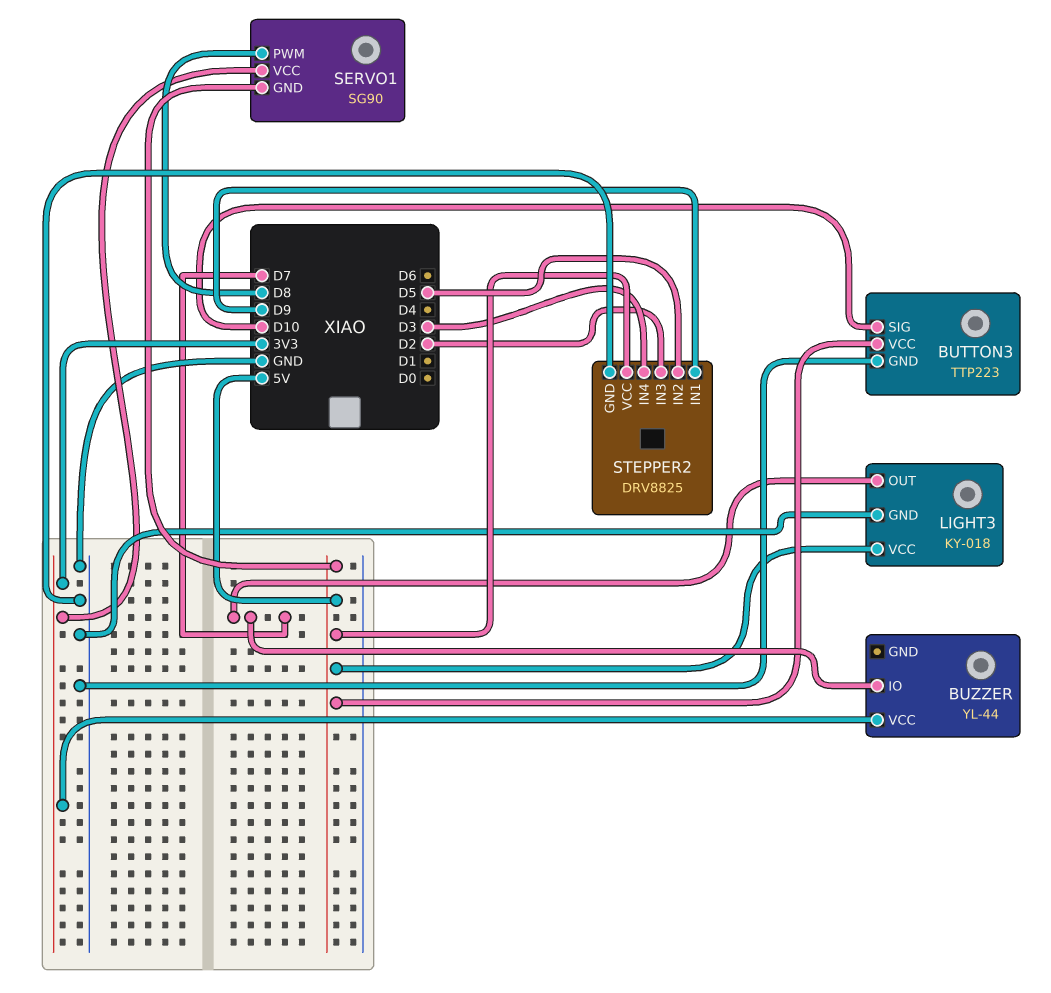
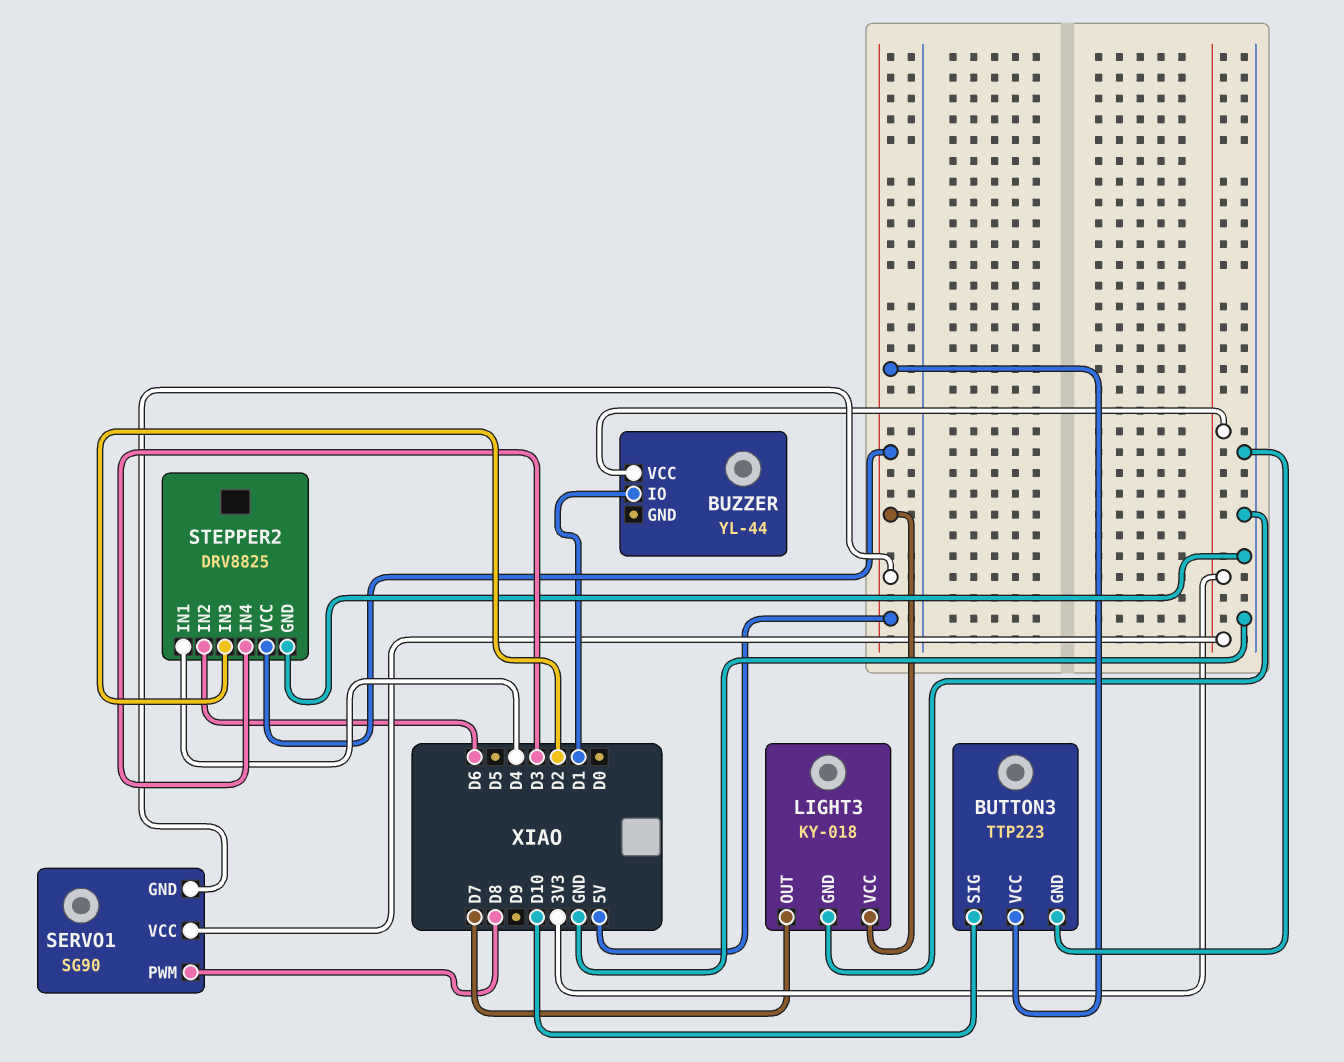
BUZZER pin IO: D7 -> D1
STEPPER2 pin IN1: D9 -> D4
STEPPER2 pin IN2: D5 -> D6

